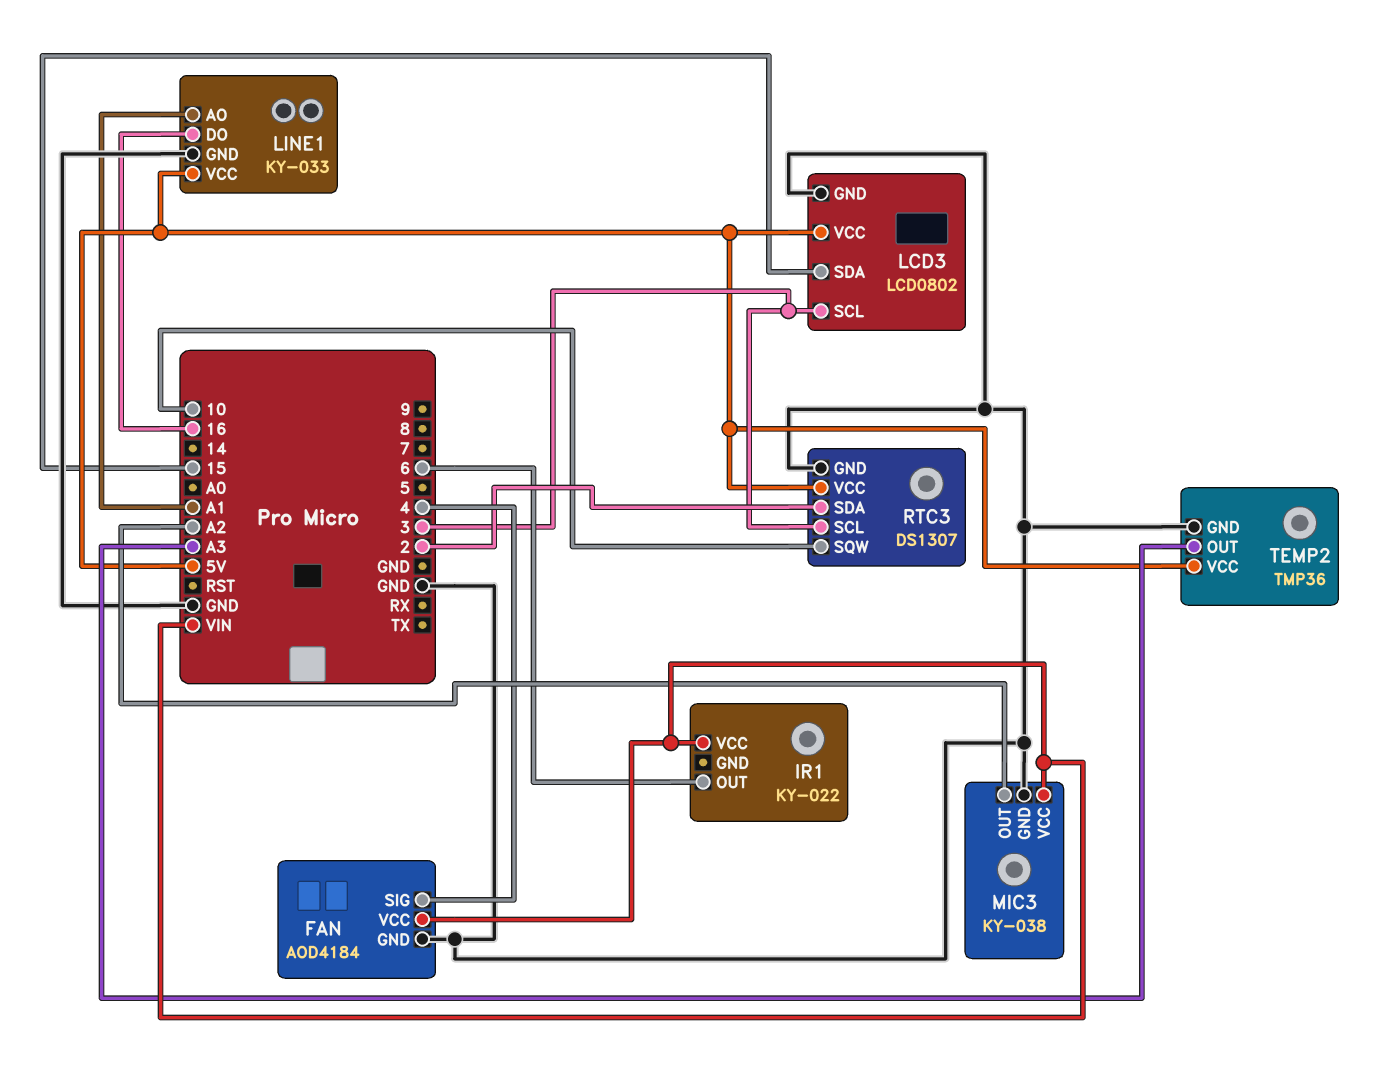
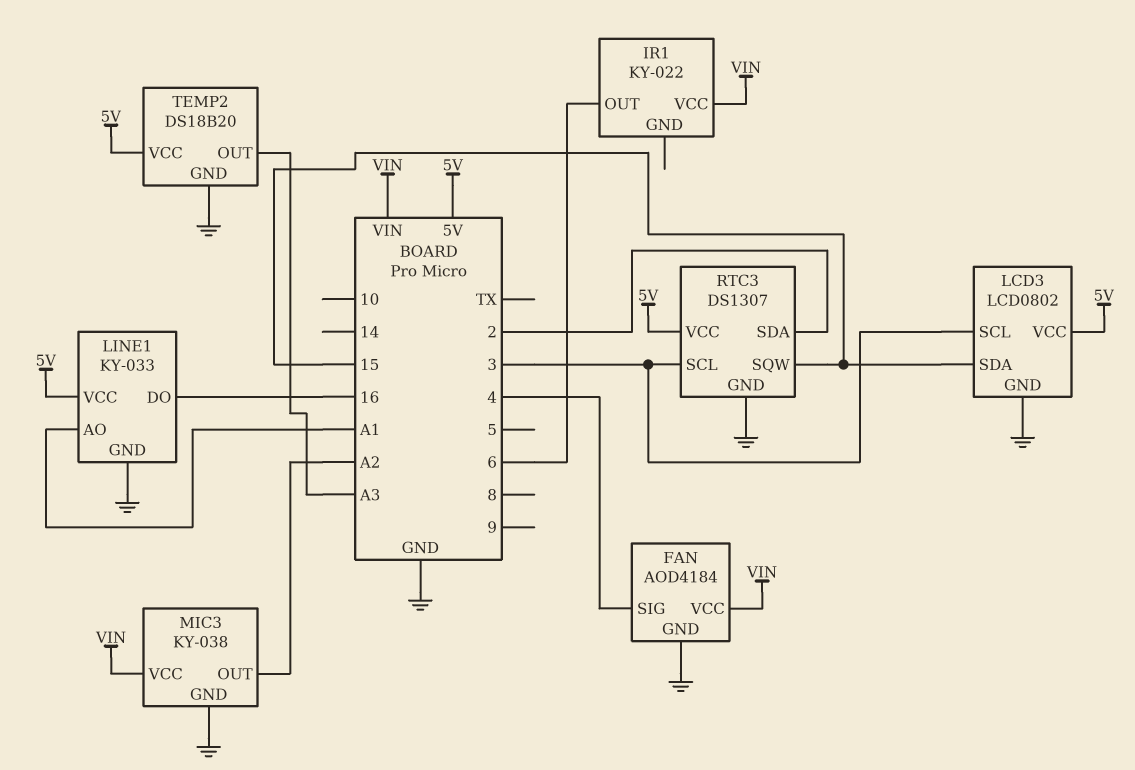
RTC3 pin SQW: 10 -> 15
TEMP2: TMP36 -> DS18B20

